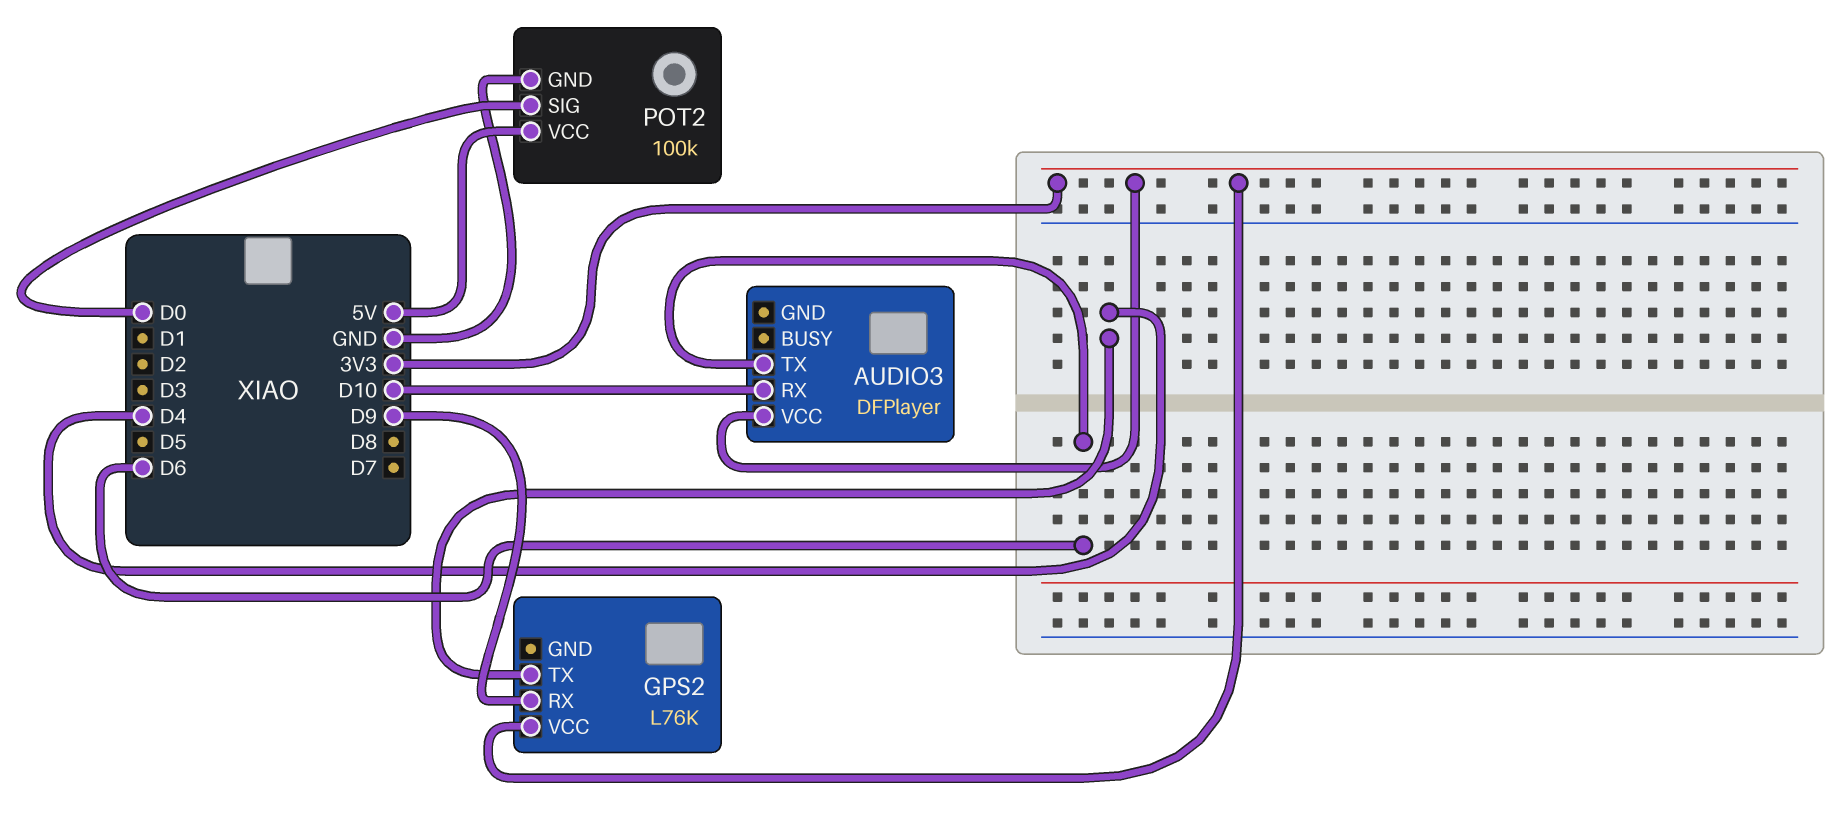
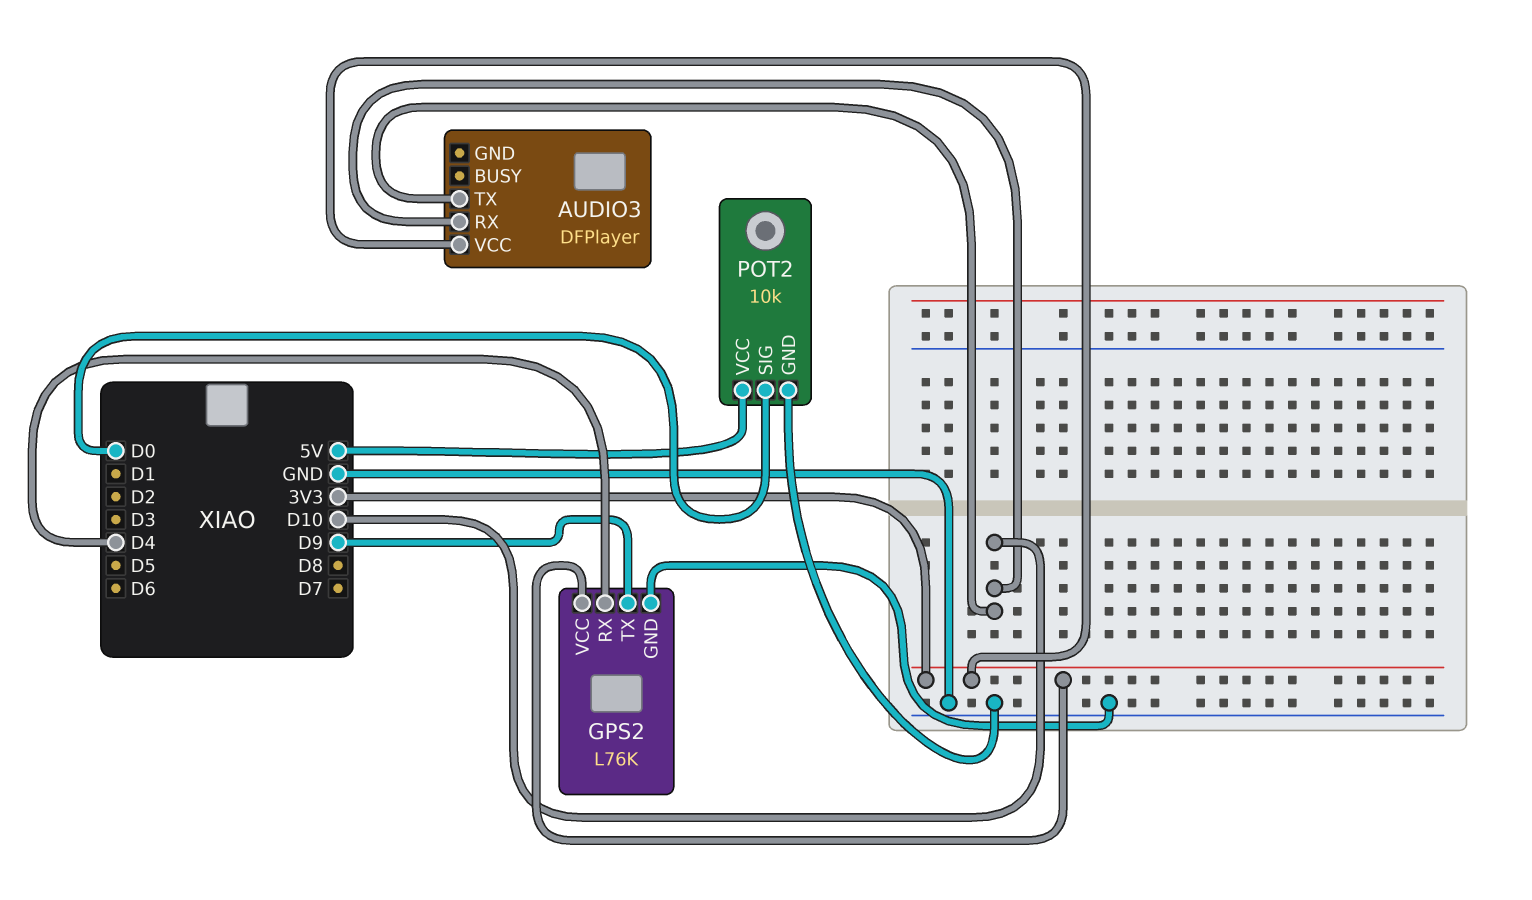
AUDIO3 pin TX: D6 -> D10
GPS2 pin GND: none -> GND
GPS2 pin RX: D9 -> D4
GPS2 pin TX: D4 -> D9
POT2: 100k -> 10k

